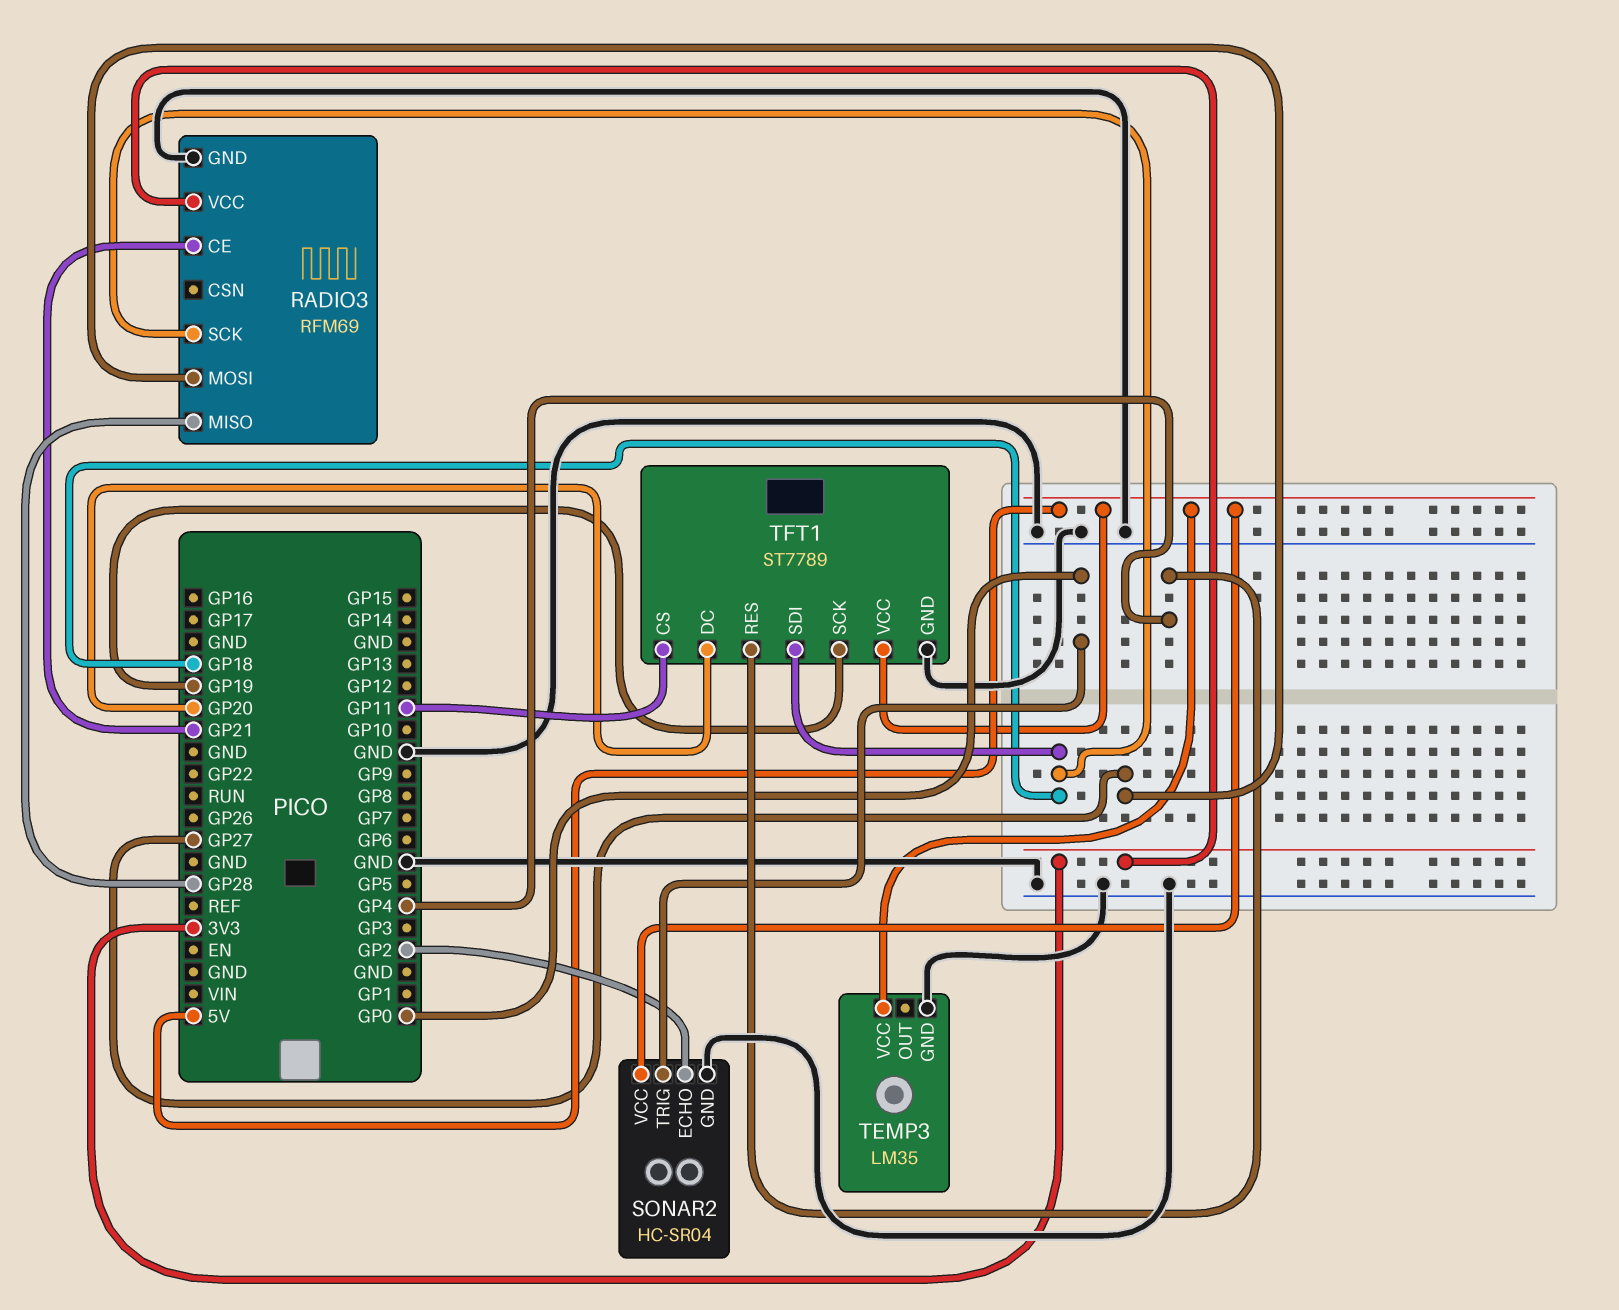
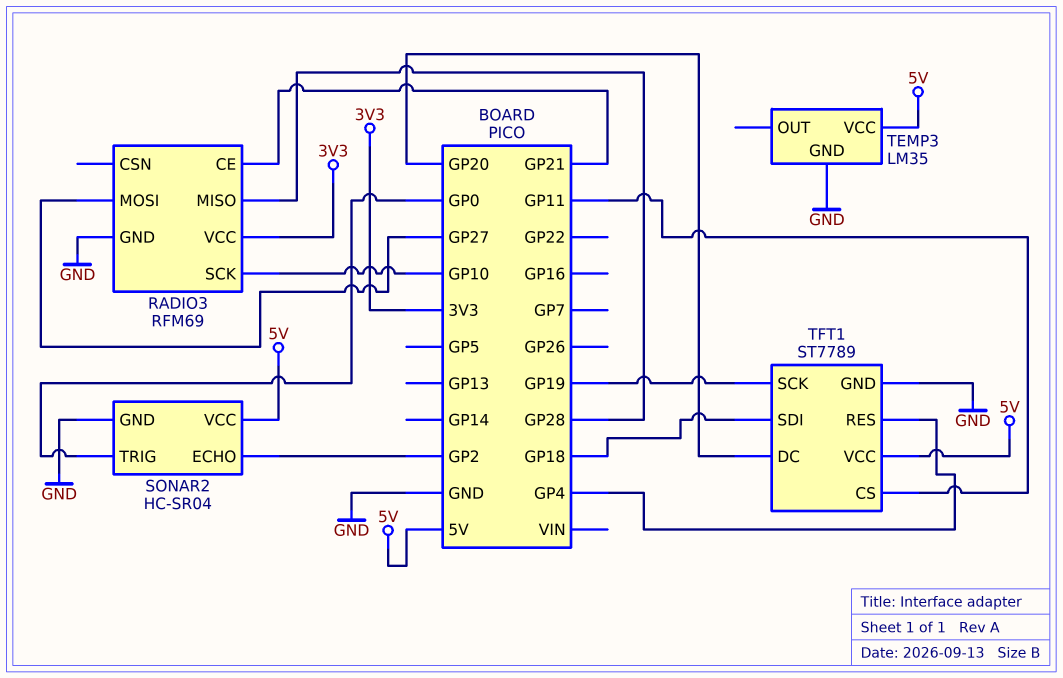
RADIO3 pin SCK: GP18 -> GP10

